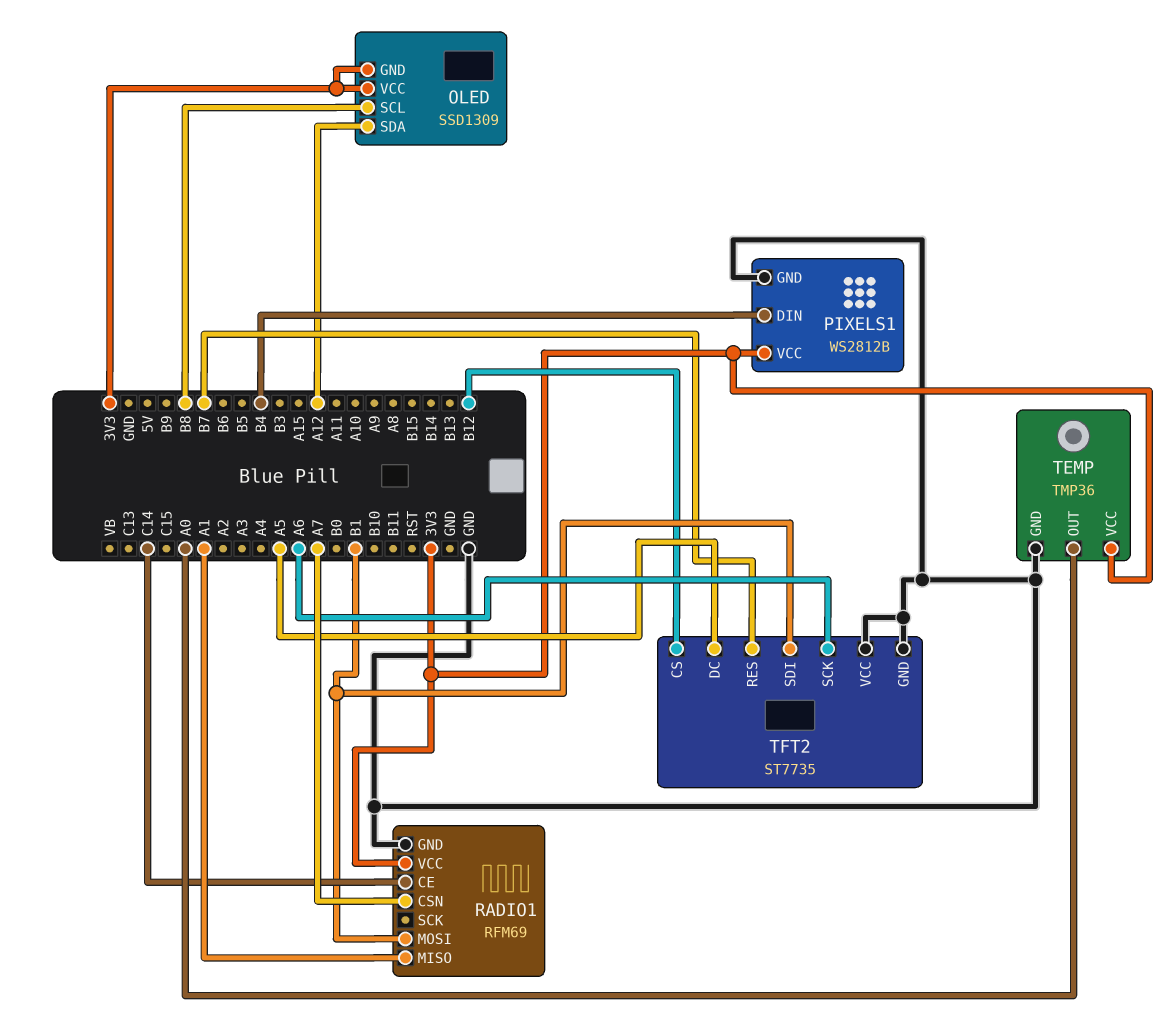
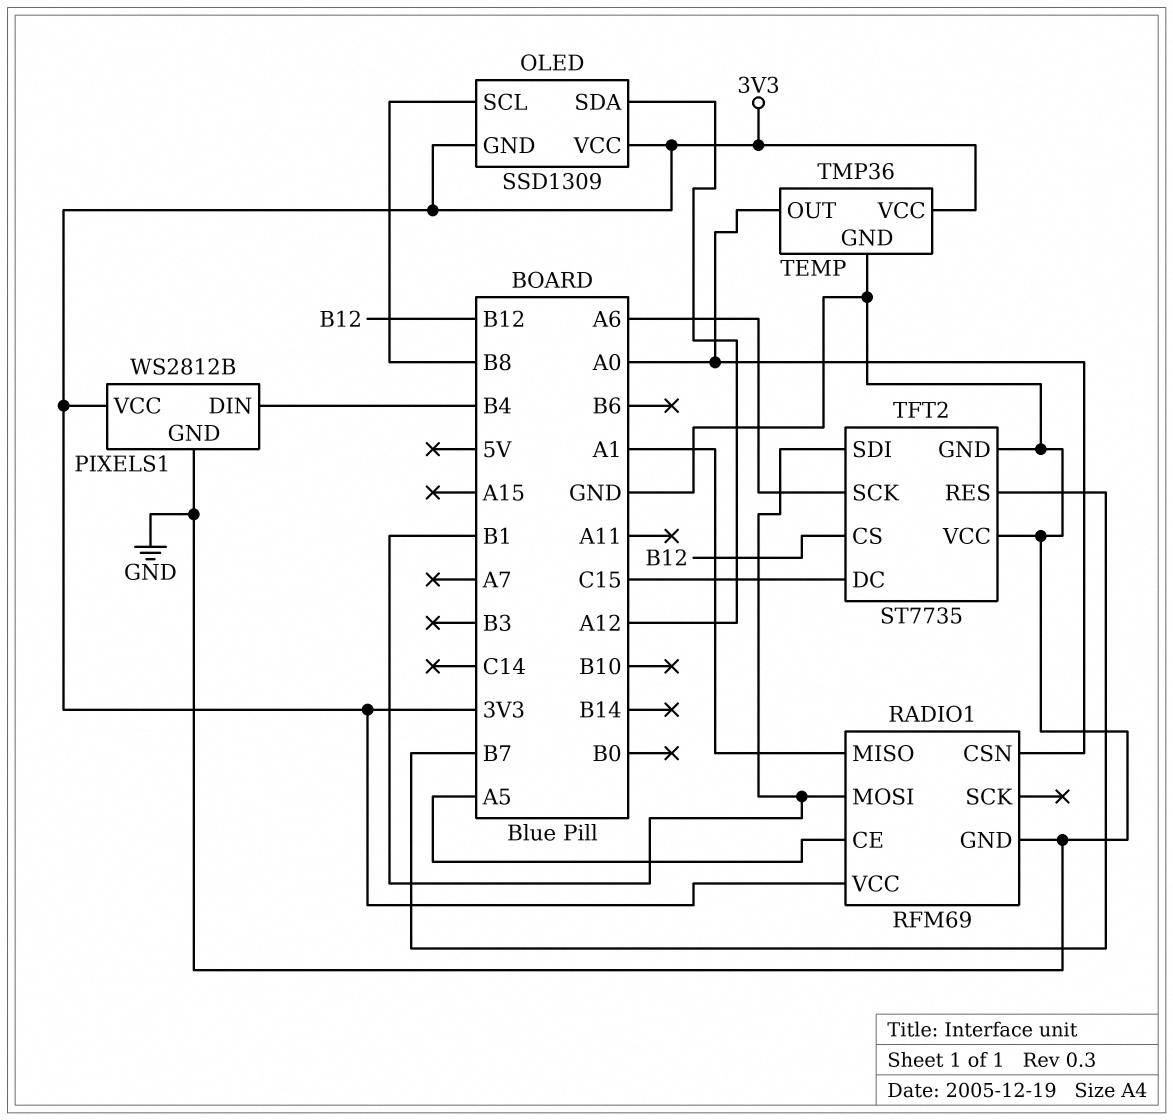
RADIO1 pin CE: C14 -> A5
RADIO1 pin CSN: A7 -> A0
TFT2 pin DC: A5 -> C15

